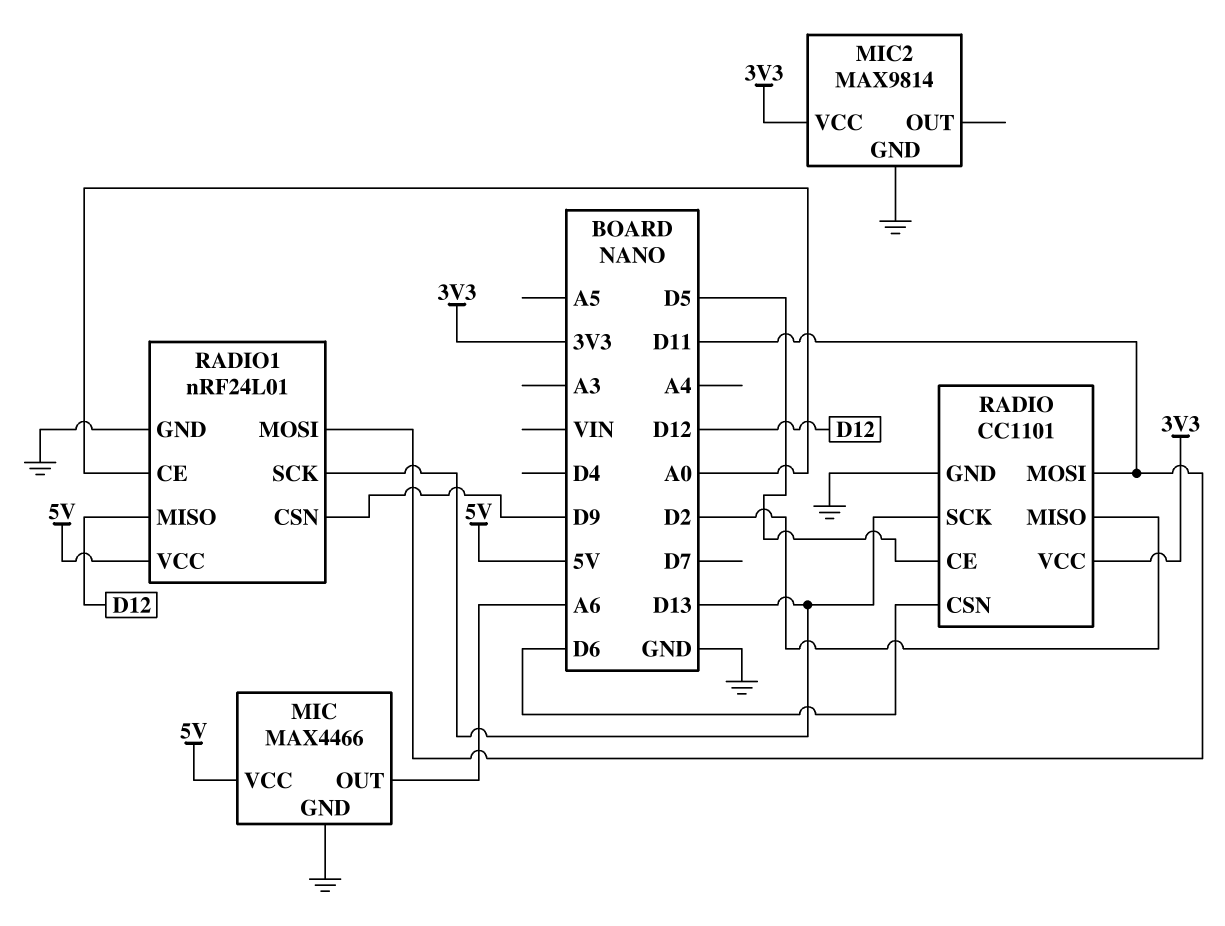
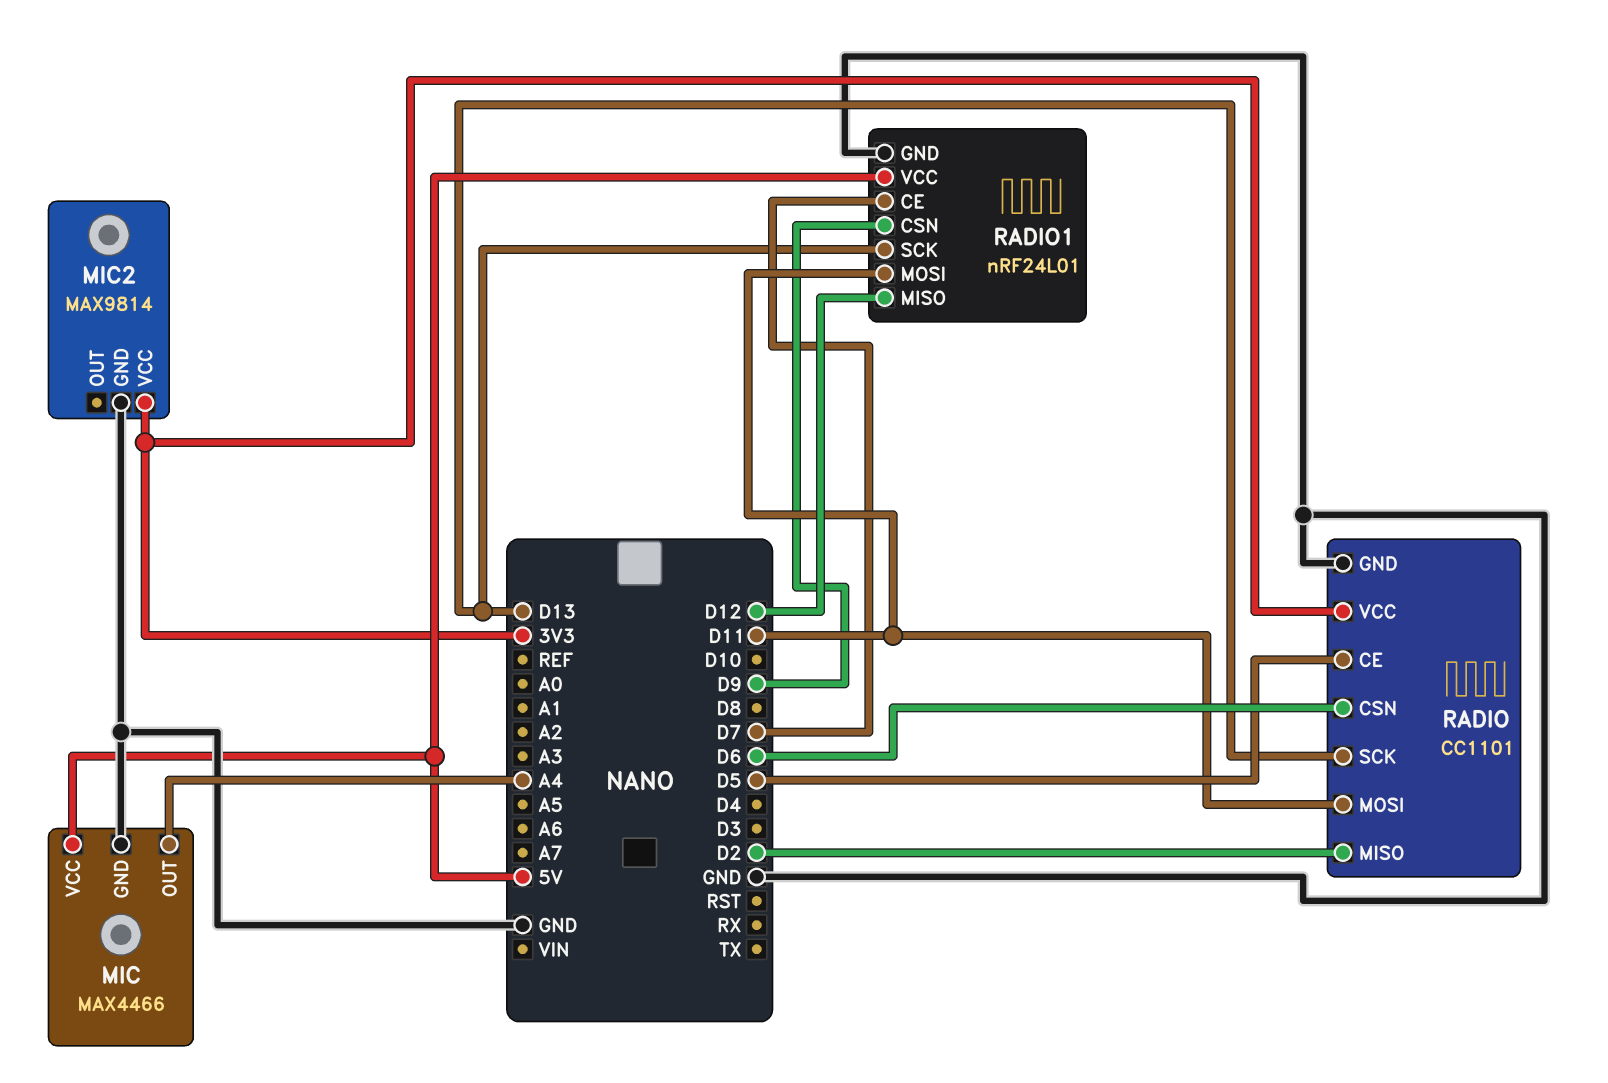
MIC pin OUT: A6 -> A4
RADIO1 pin CE: A0 -> D7

